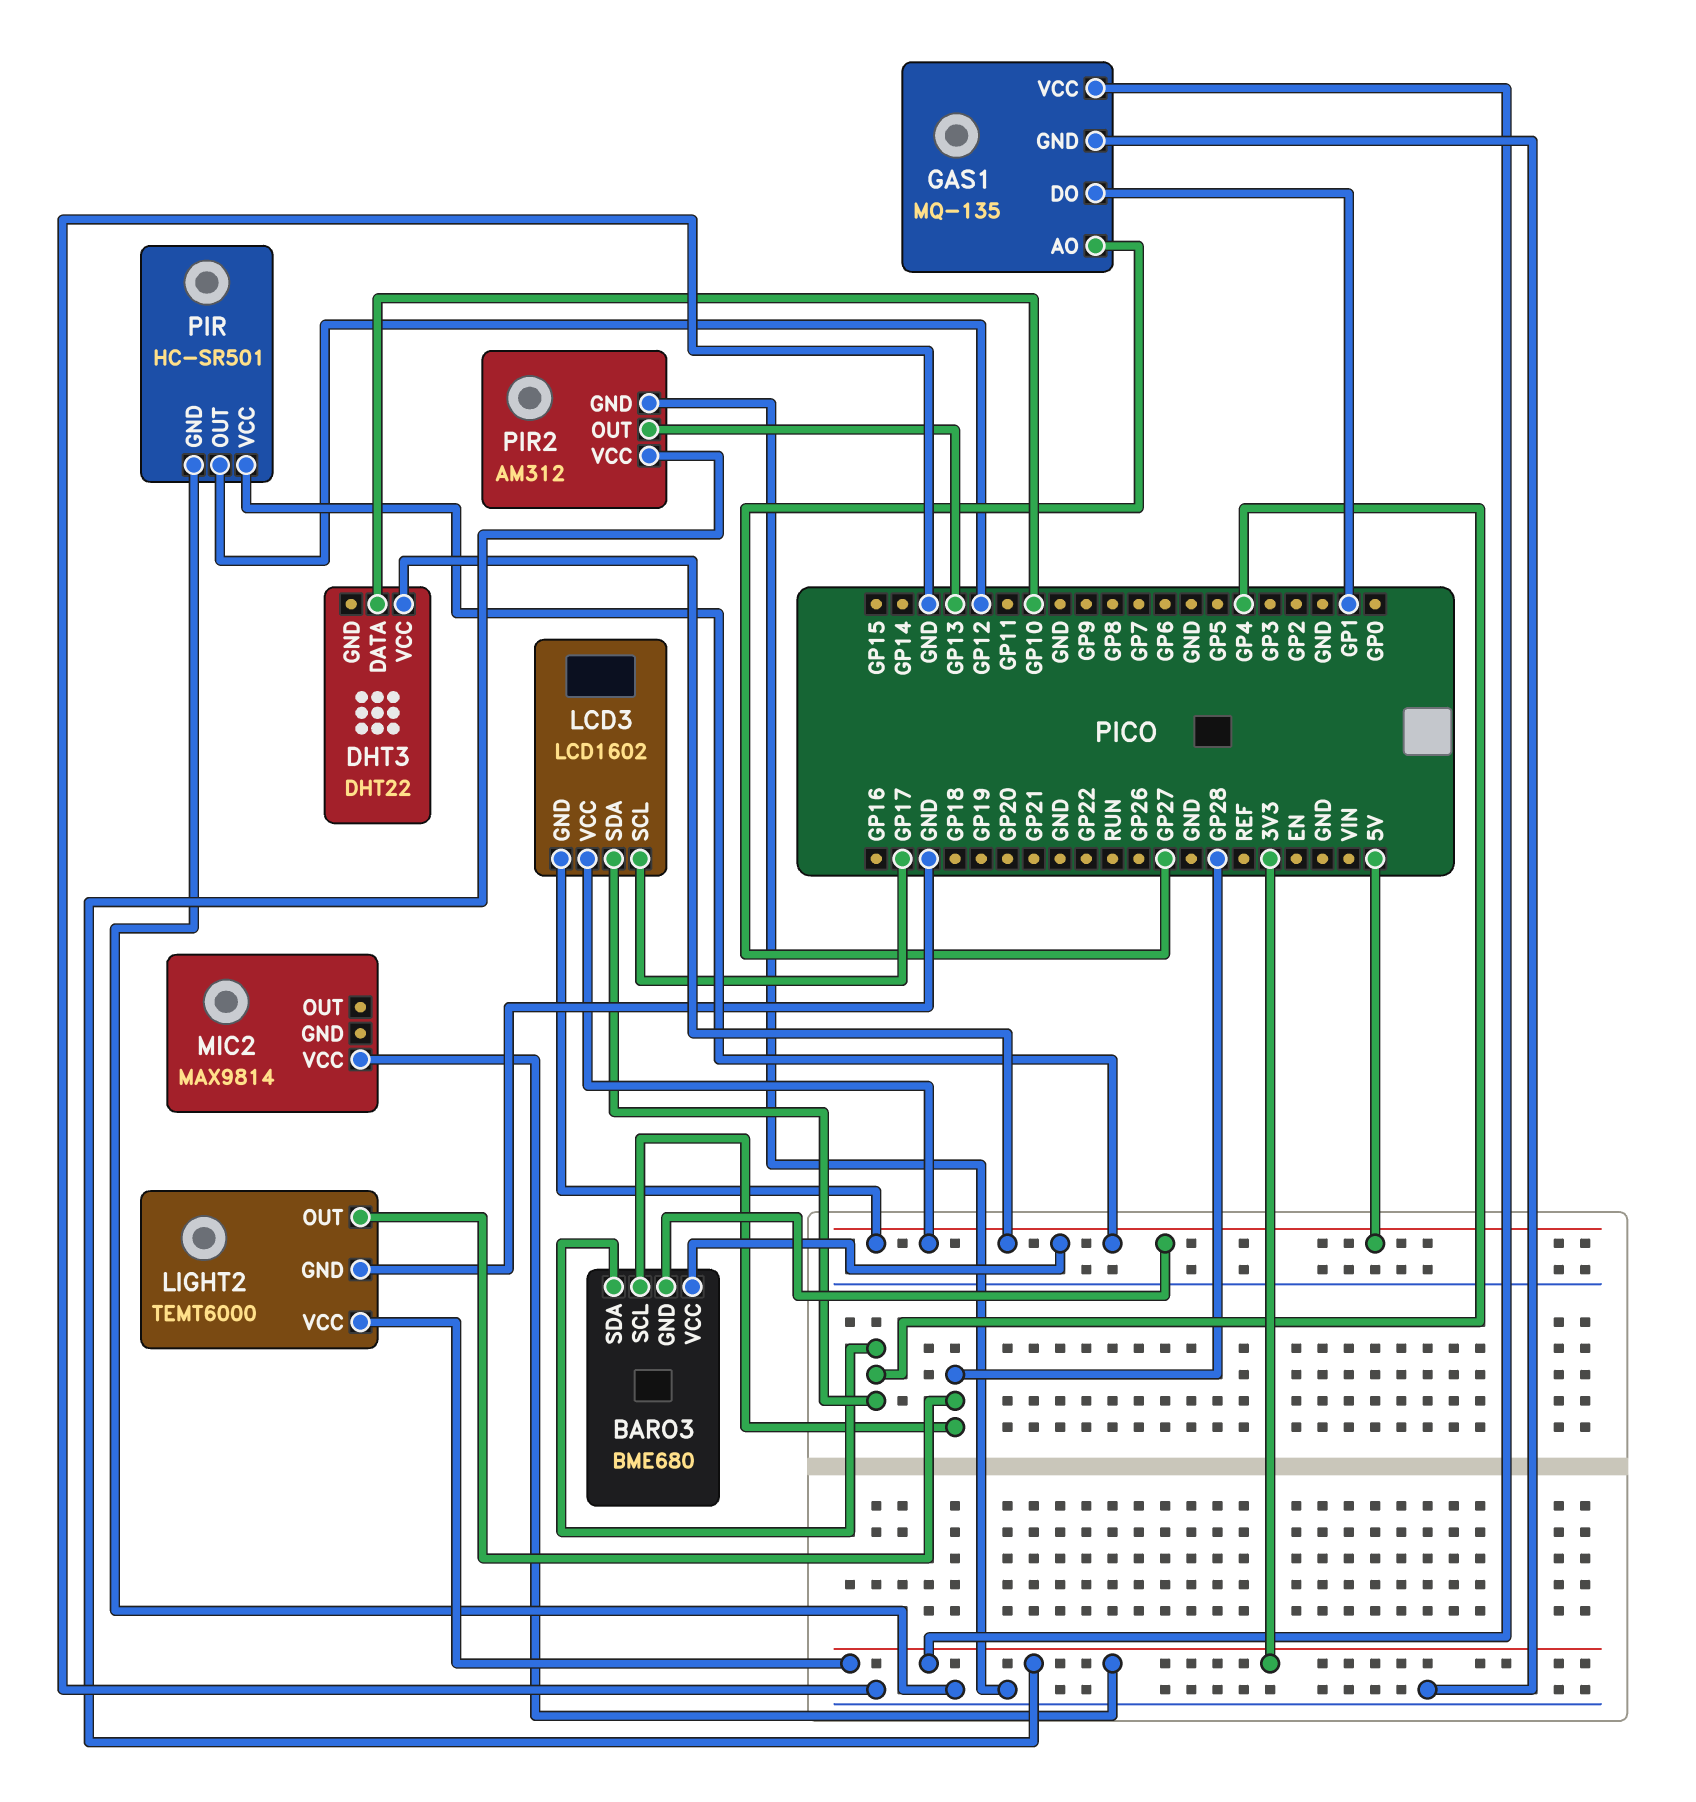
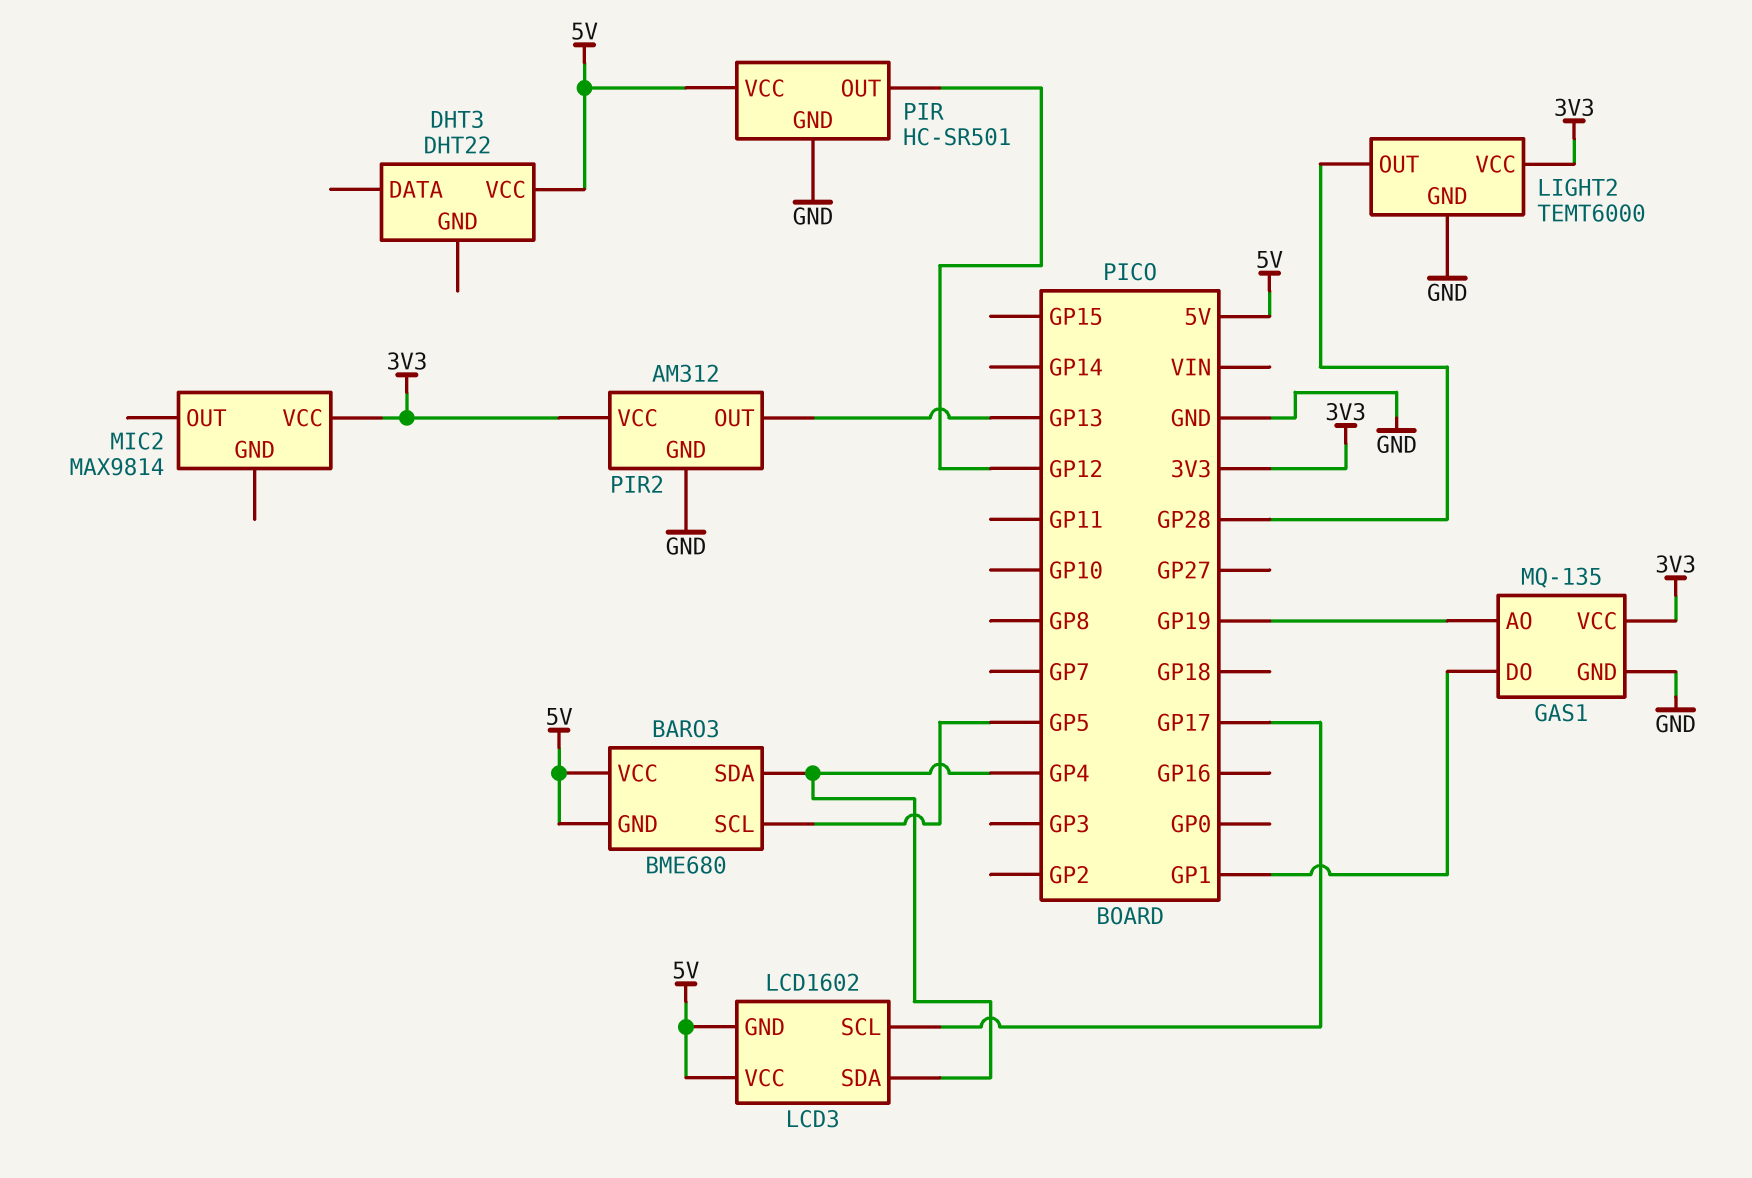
BARO3 pin SCL: GP28 -> GP5
DHT3 pin DATA: GP10 -> none
GAS1 pin AO: GP27 -> GP19

